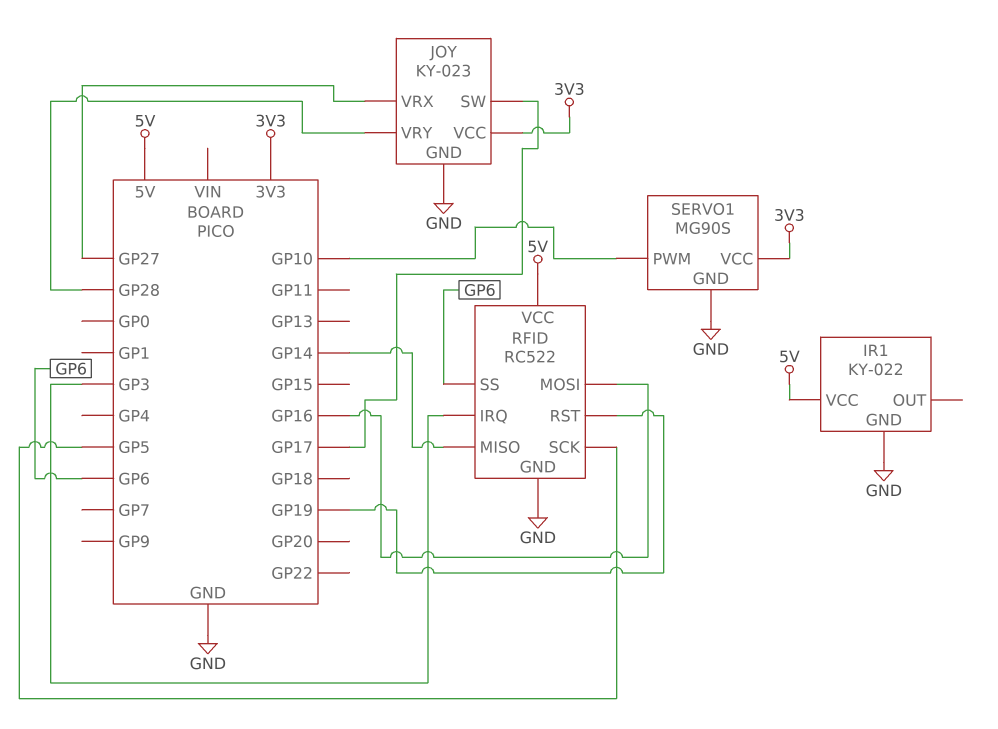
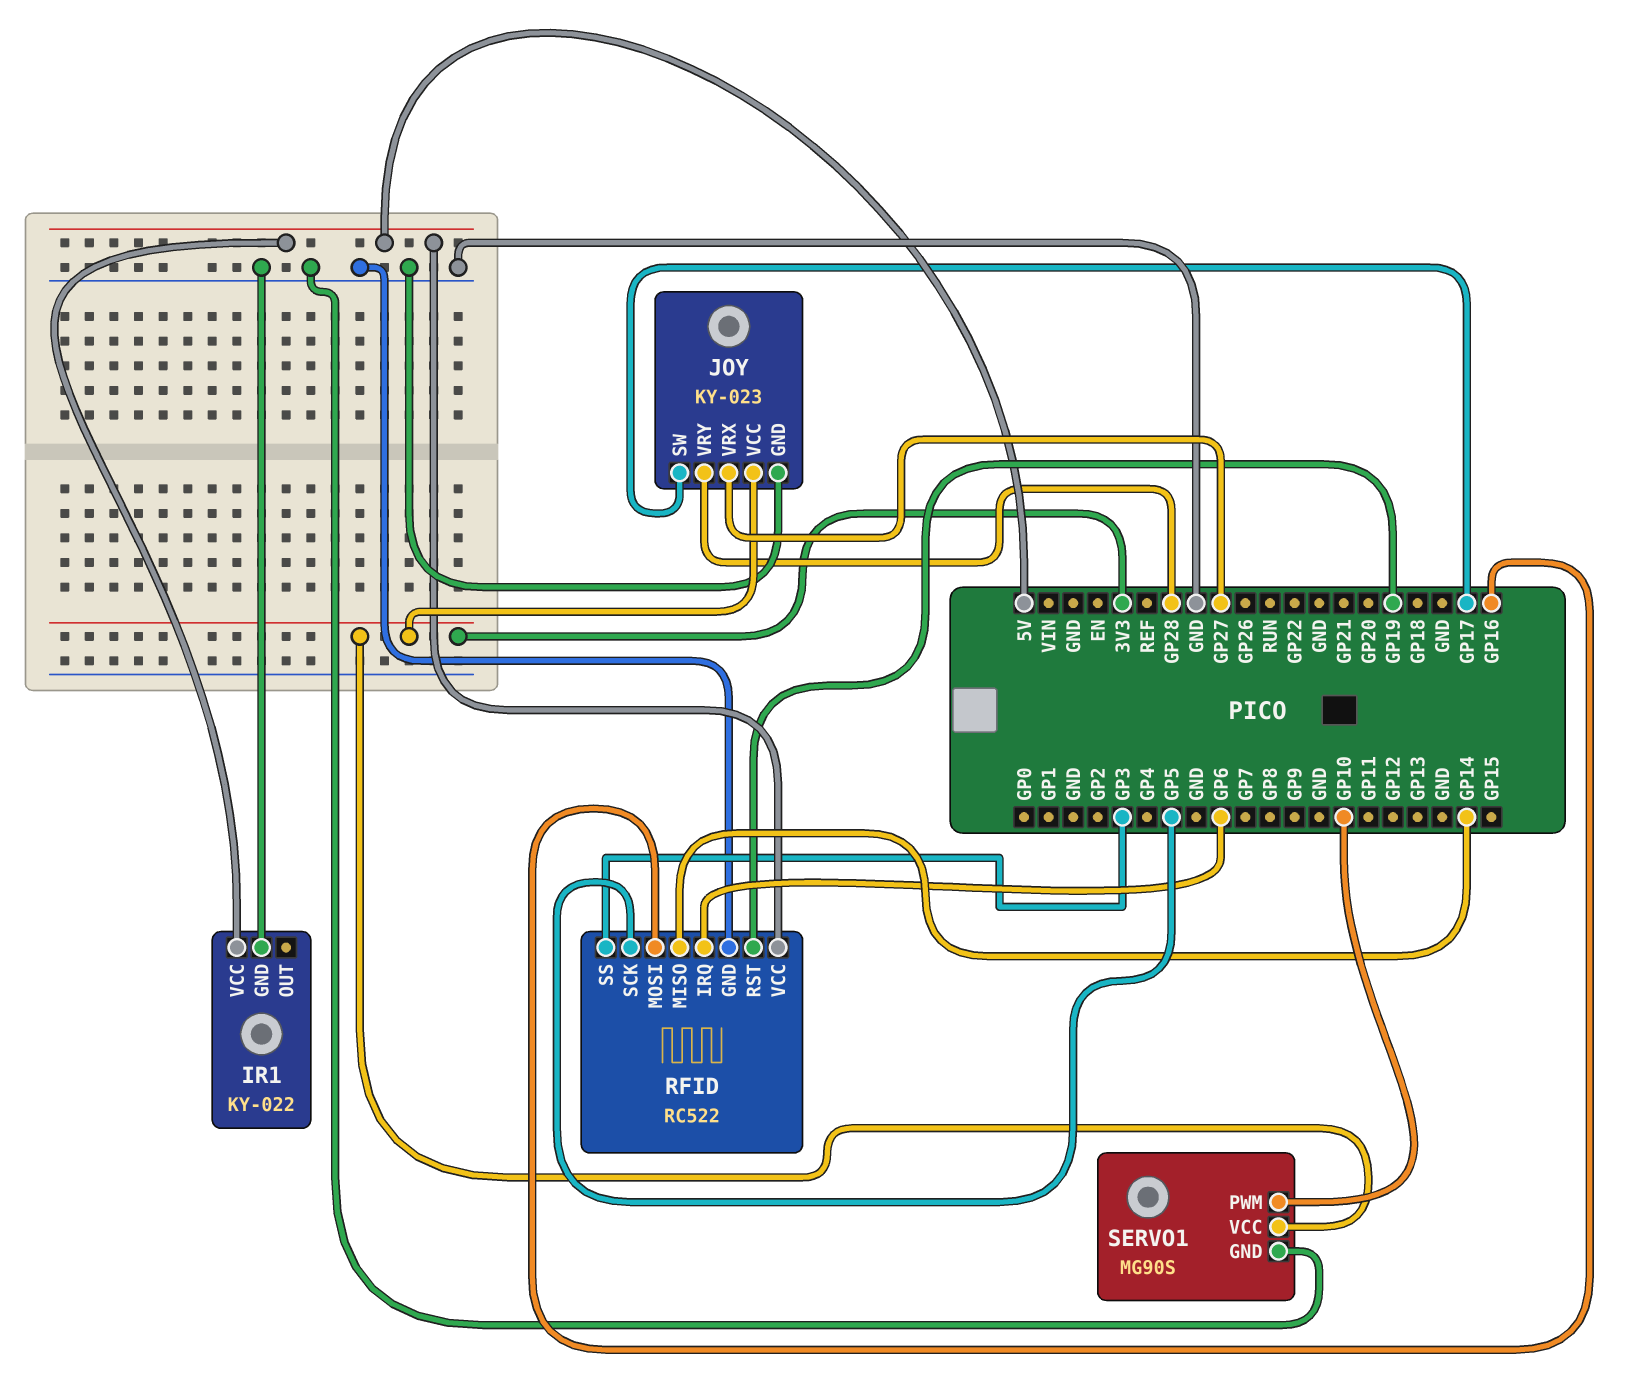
RFID pin IRQ: GP3 -> GP6
RFID pin SS: GP6 -> GP3

